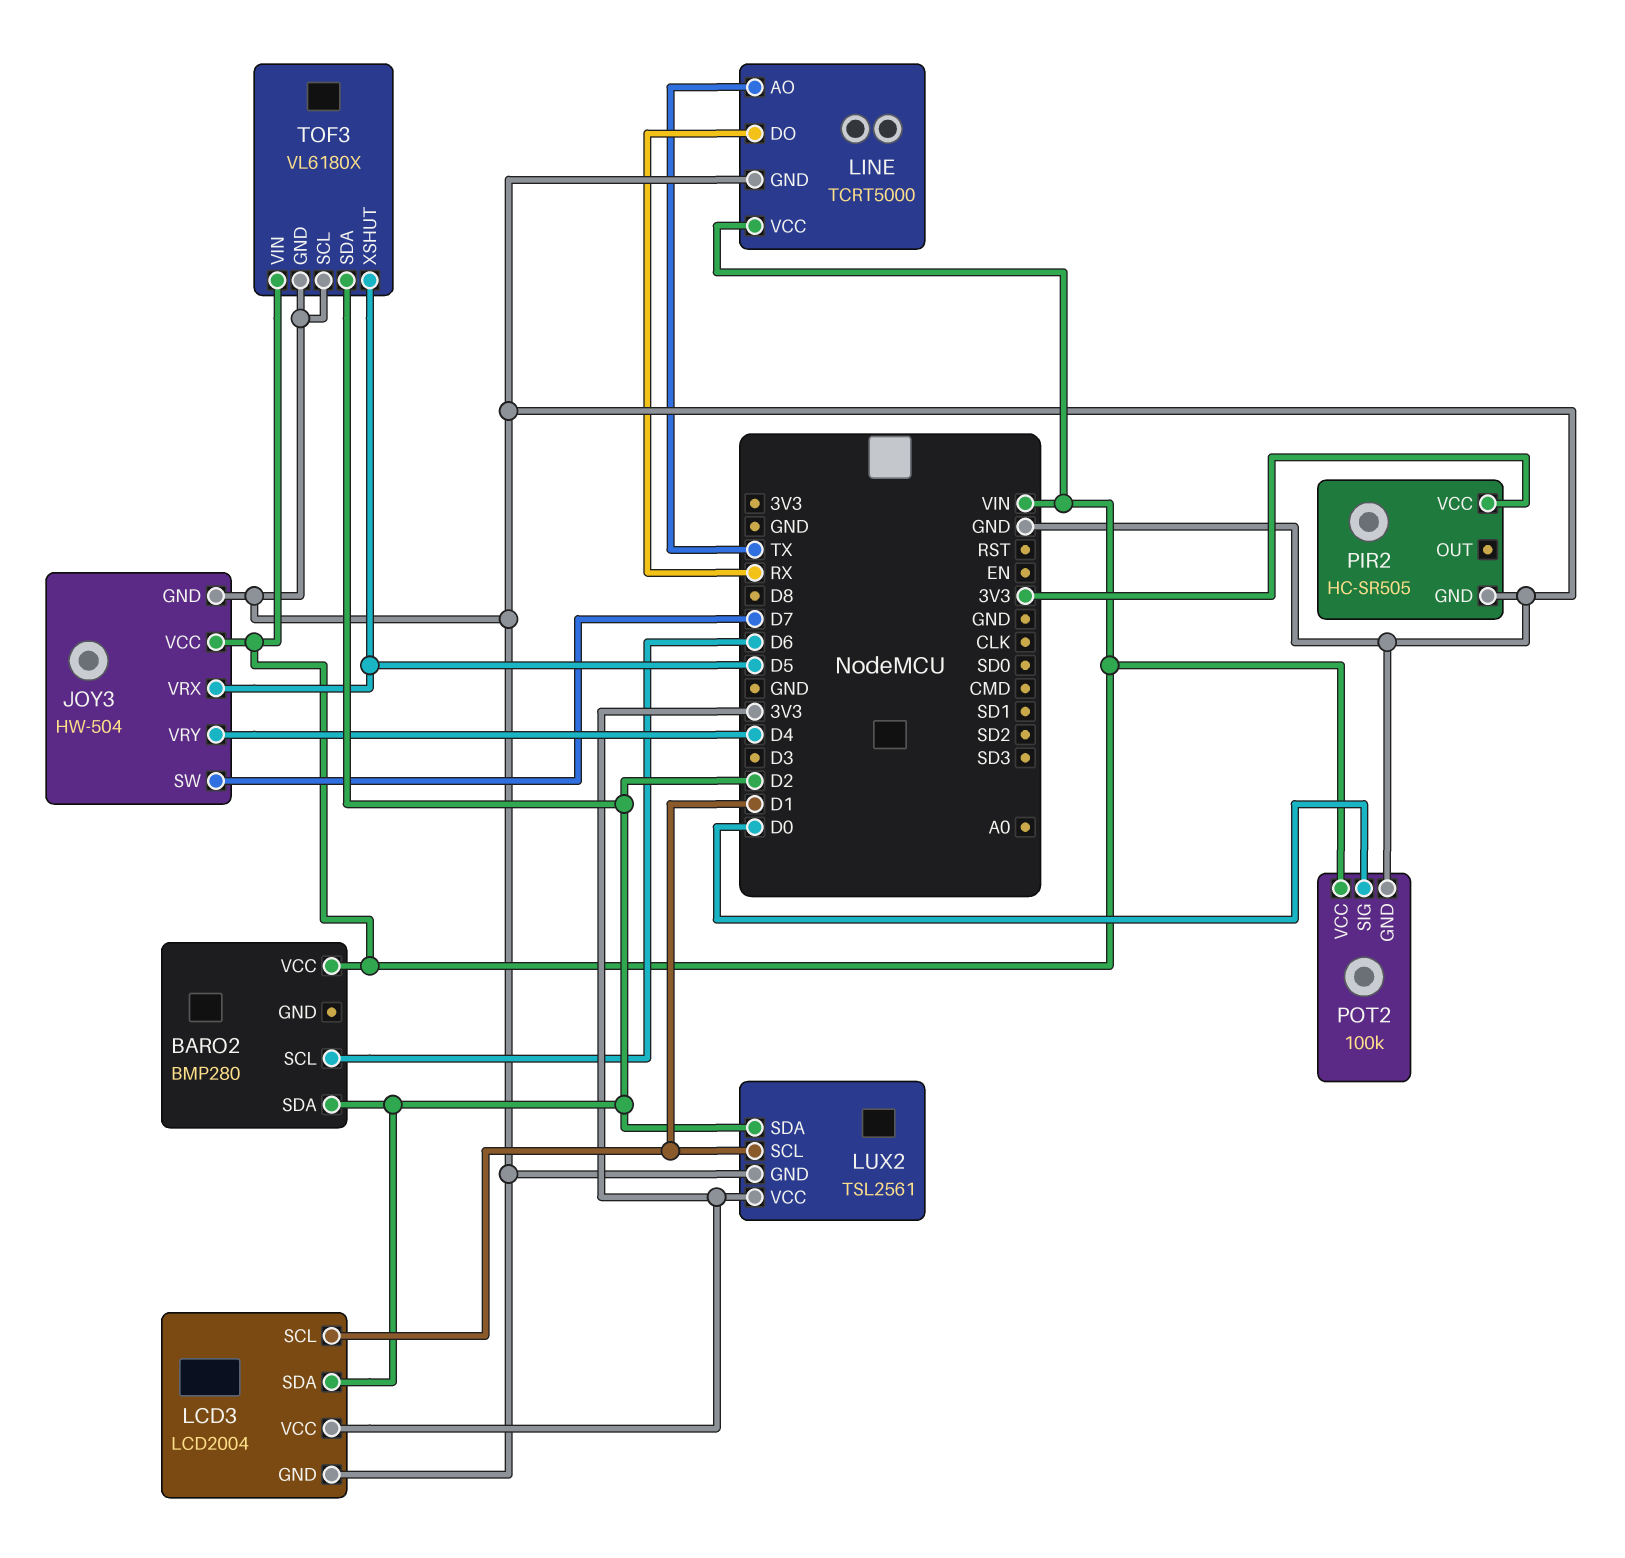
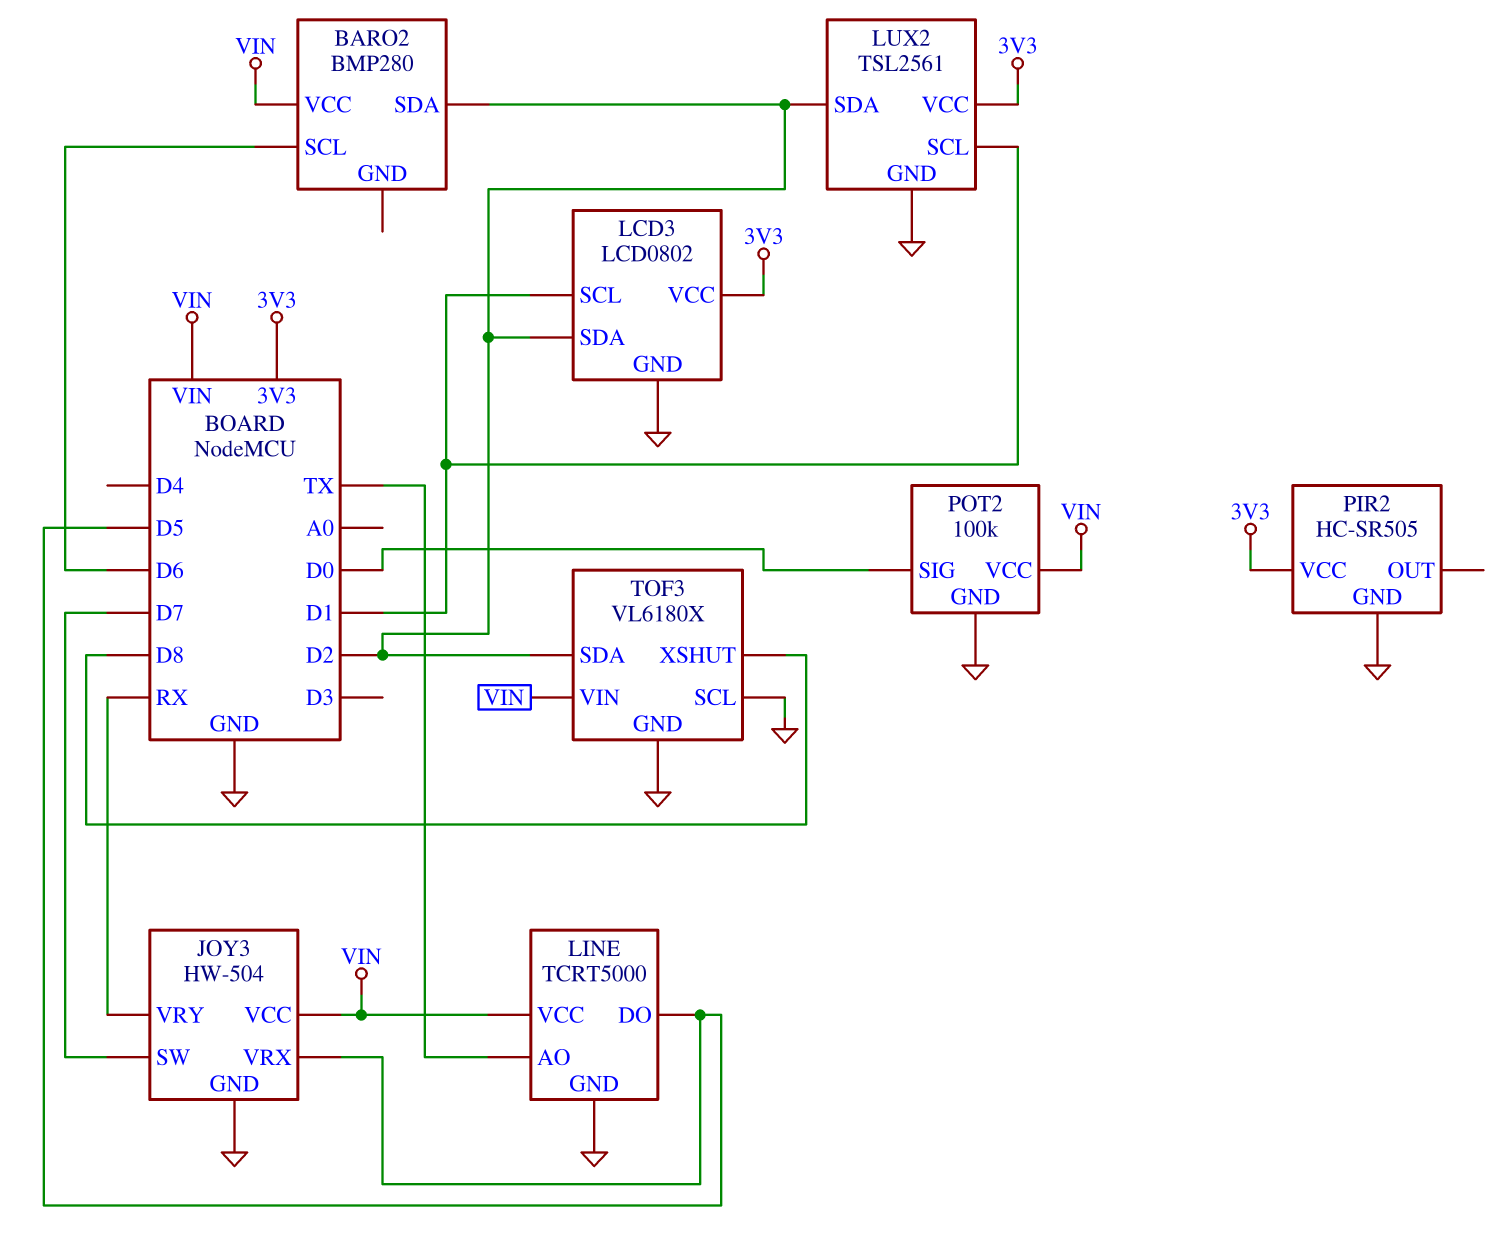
JOY3 pin VRY: D4 -> RX
LCD3: LCD2004 -> LCD0802
LINE pin DO: RX -> D5
TOF3 pin XSHUT: D5 -> D8

